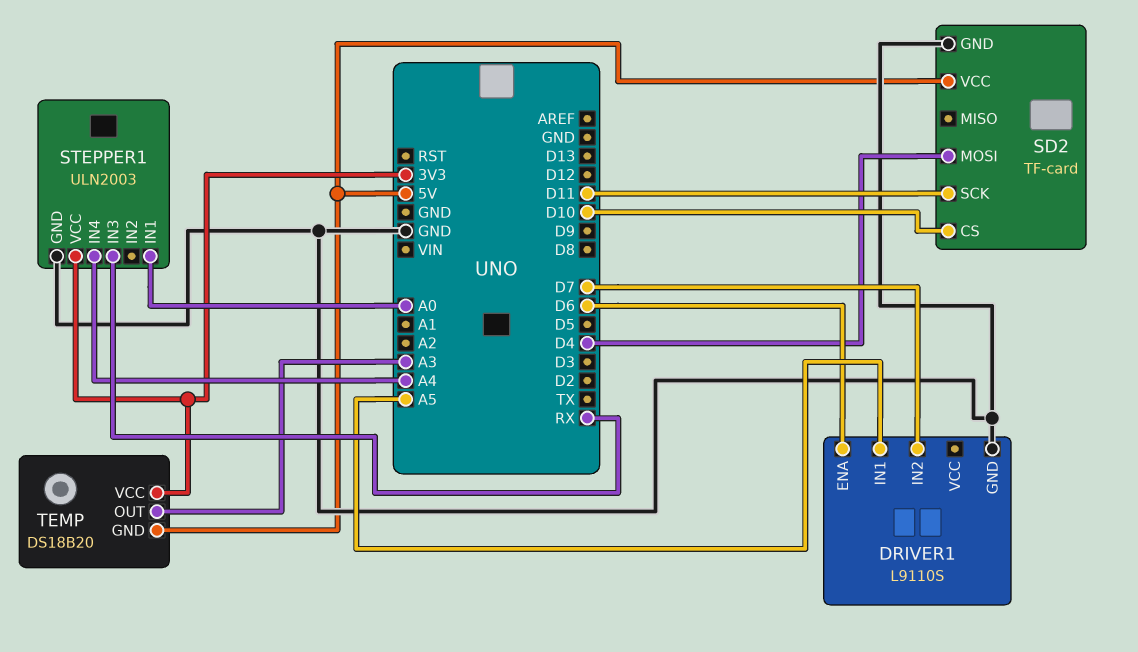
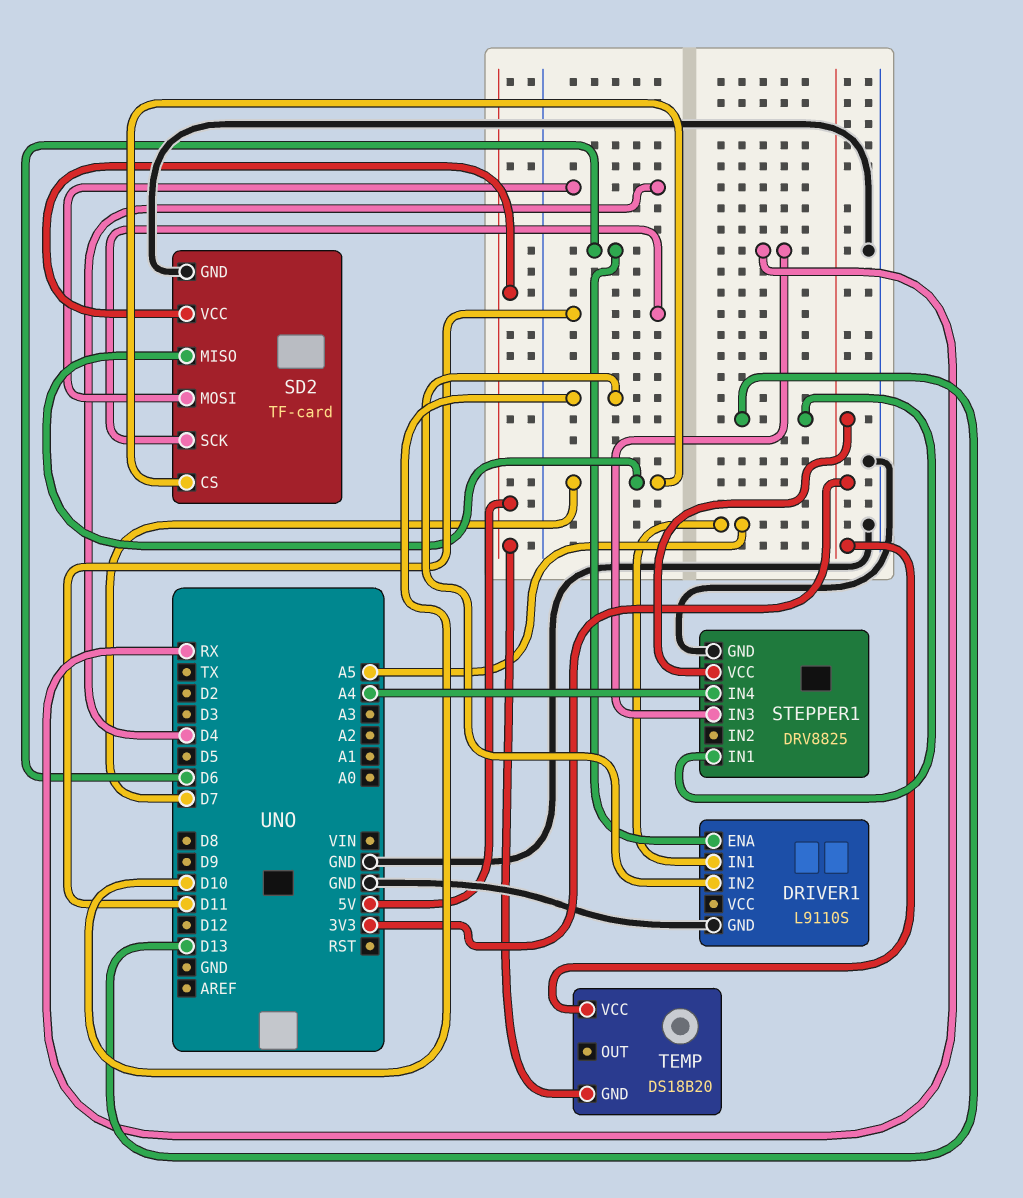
DRIVER1 pin IN2: D7 -> D10
SD2 pin CS: D10 -> D7
SD2 pin MISO: none -> D7
STEPPER1: ULN2003 -> DRV8825
STEPPER1 pin IN1: A0 -> D13
TEMP pin OUT: A3 -> none

